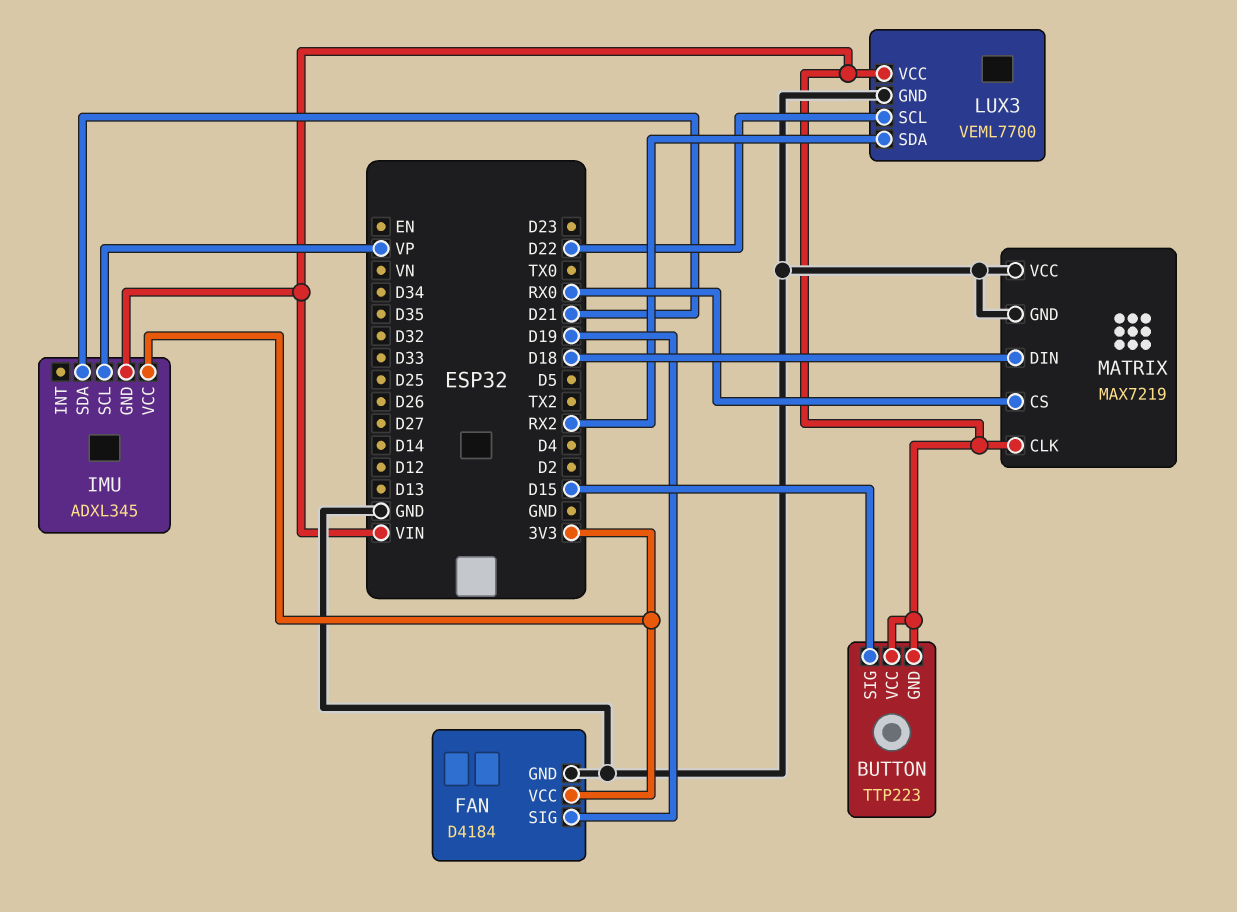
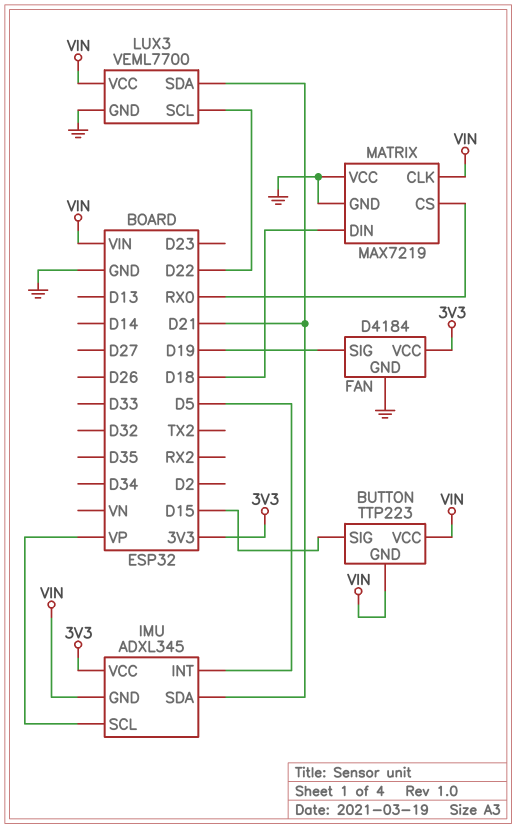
IMU pin INT: none -> D5
LUX3 pin SDA: RX2 -> D21

